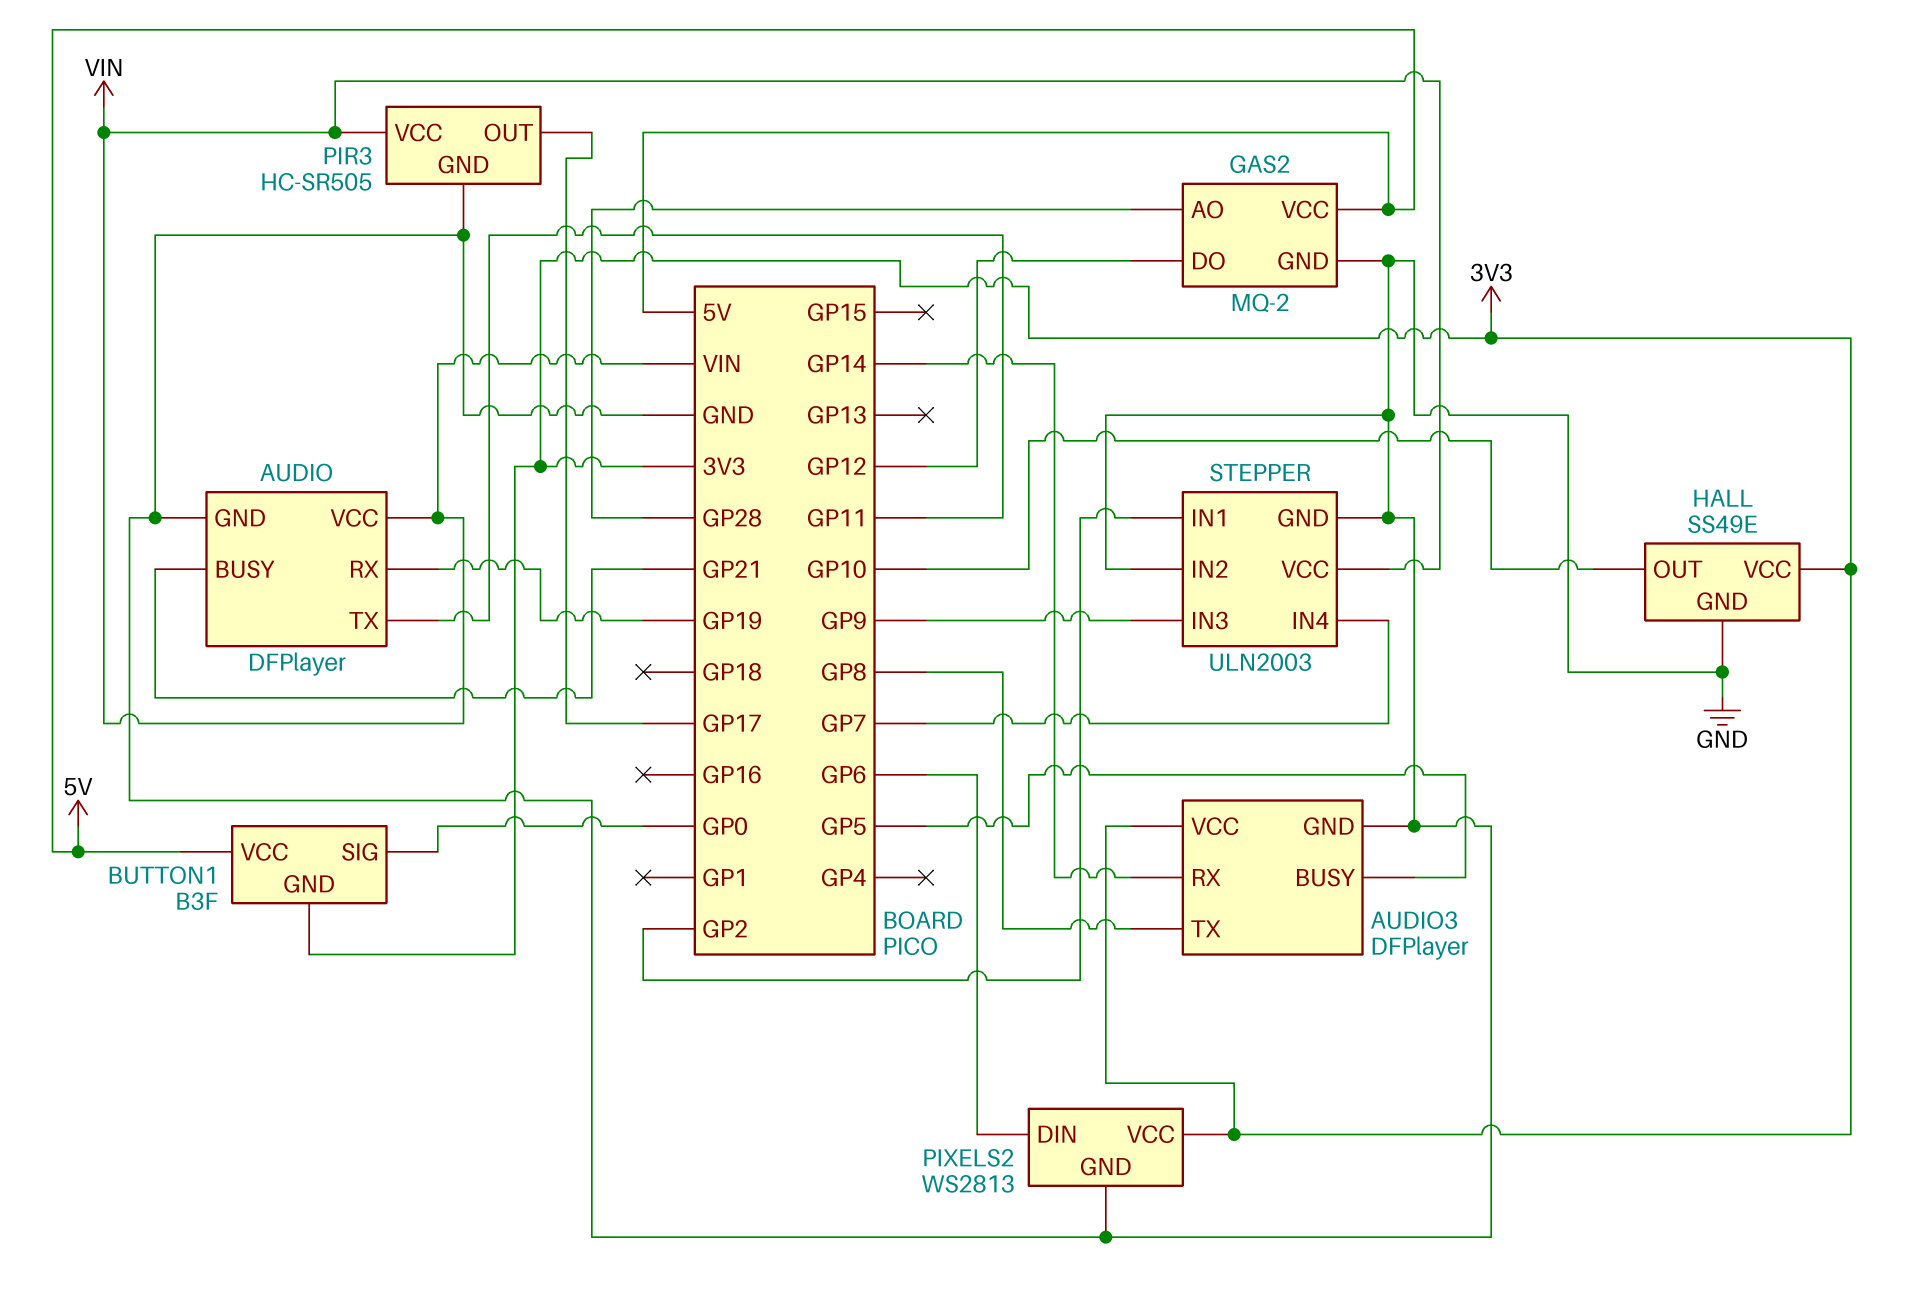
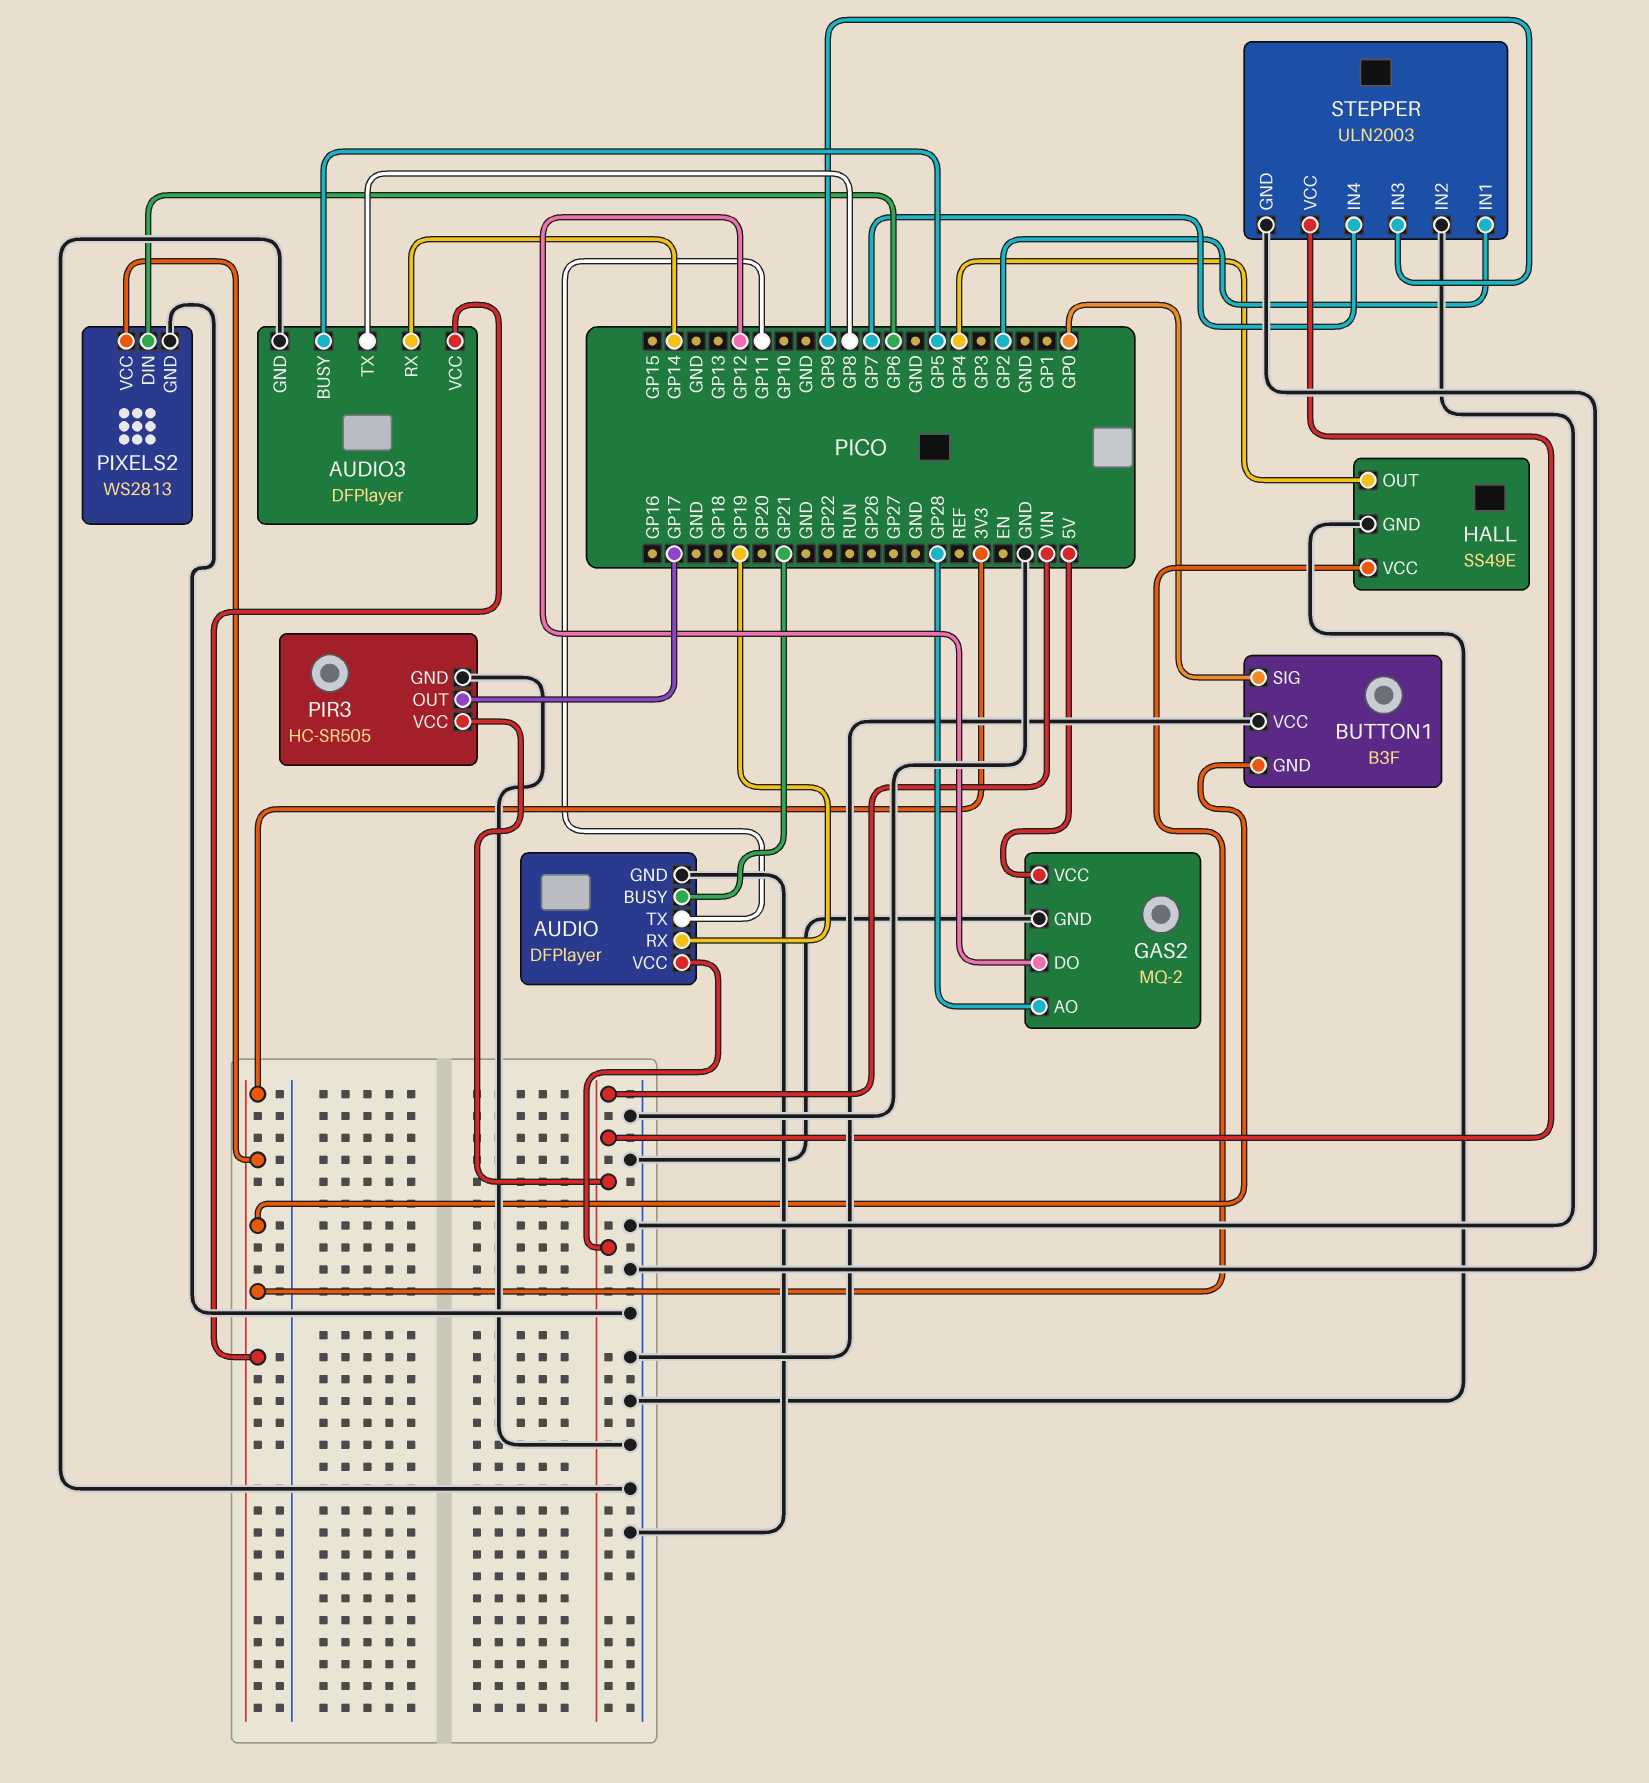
BUTTON1 pin VCC: 5V -> GND
HALL pin OUT: GP10 -> GP4

